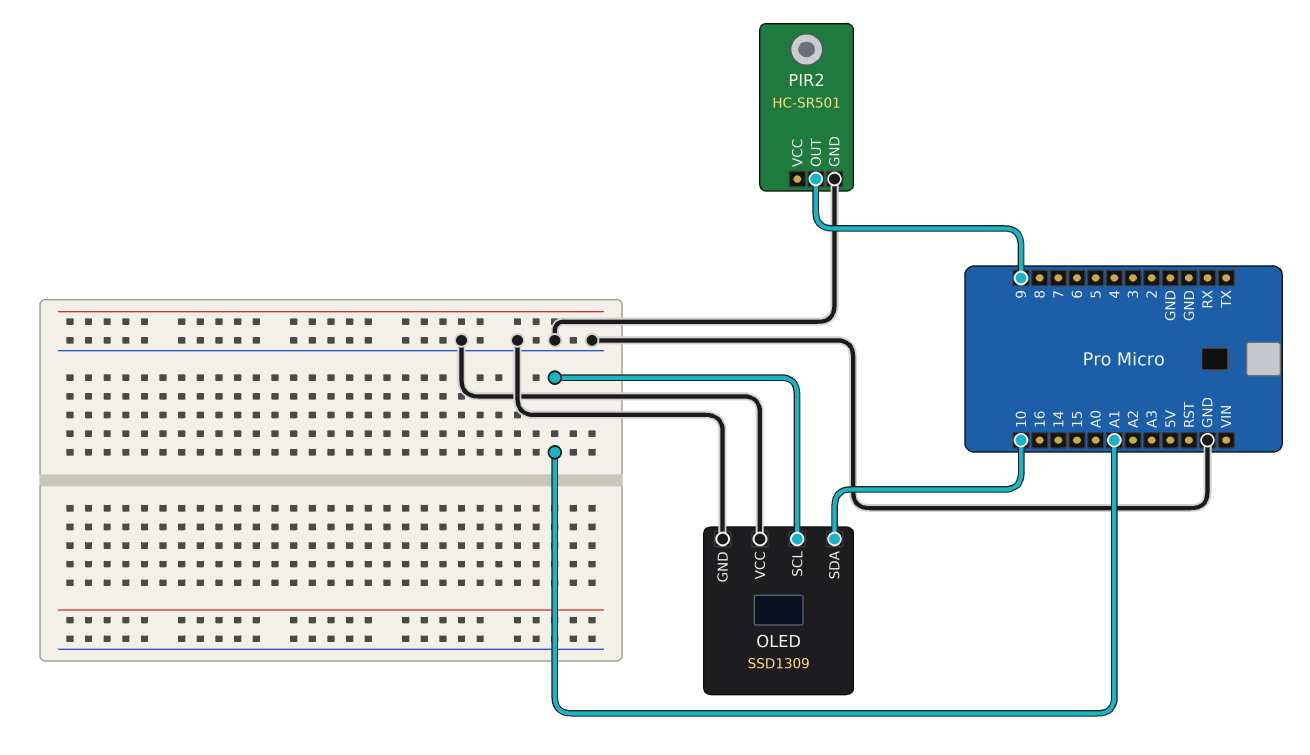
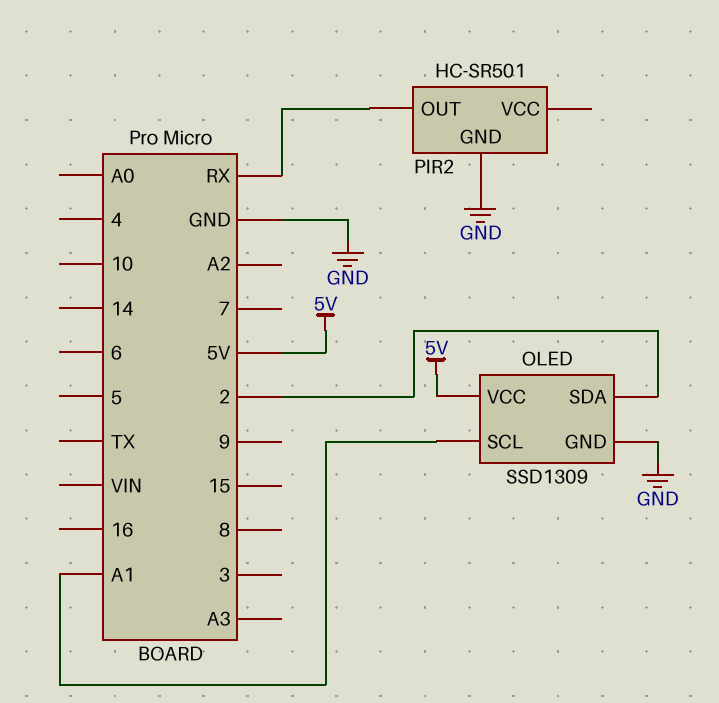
OLED pin SDA: 10 -> 2
OLED pin VCC: GND -> 5V
PIR2 pin OUT: 9 -> RX

